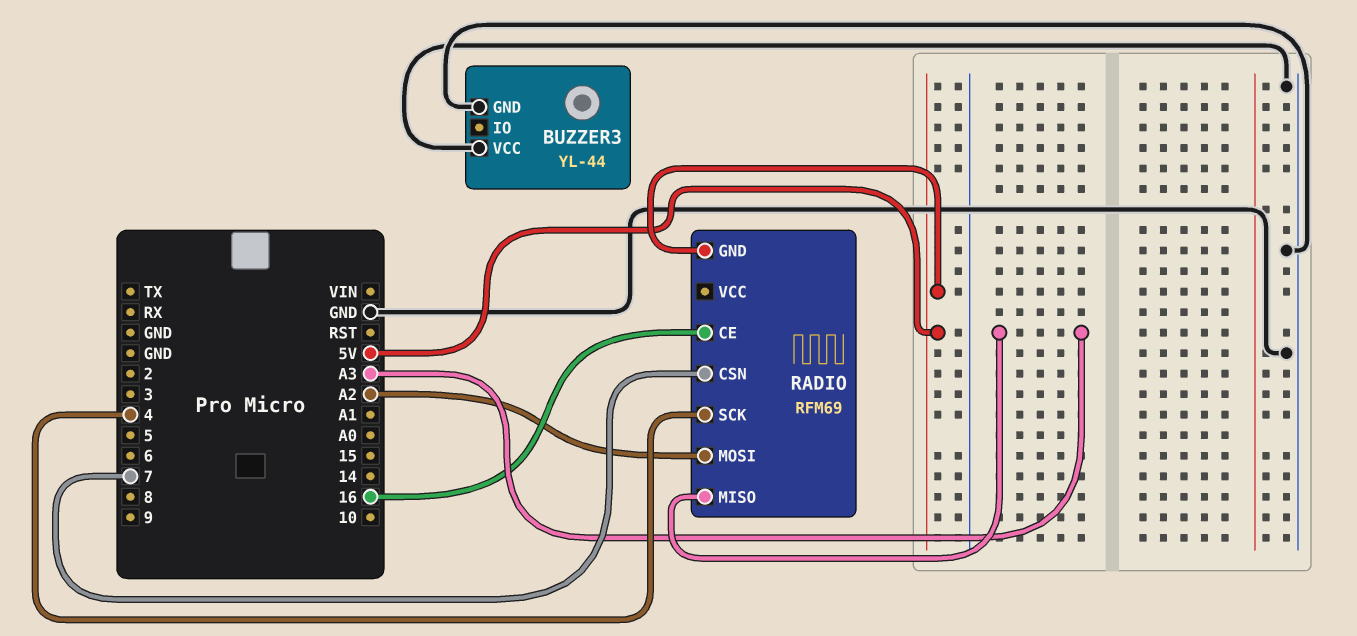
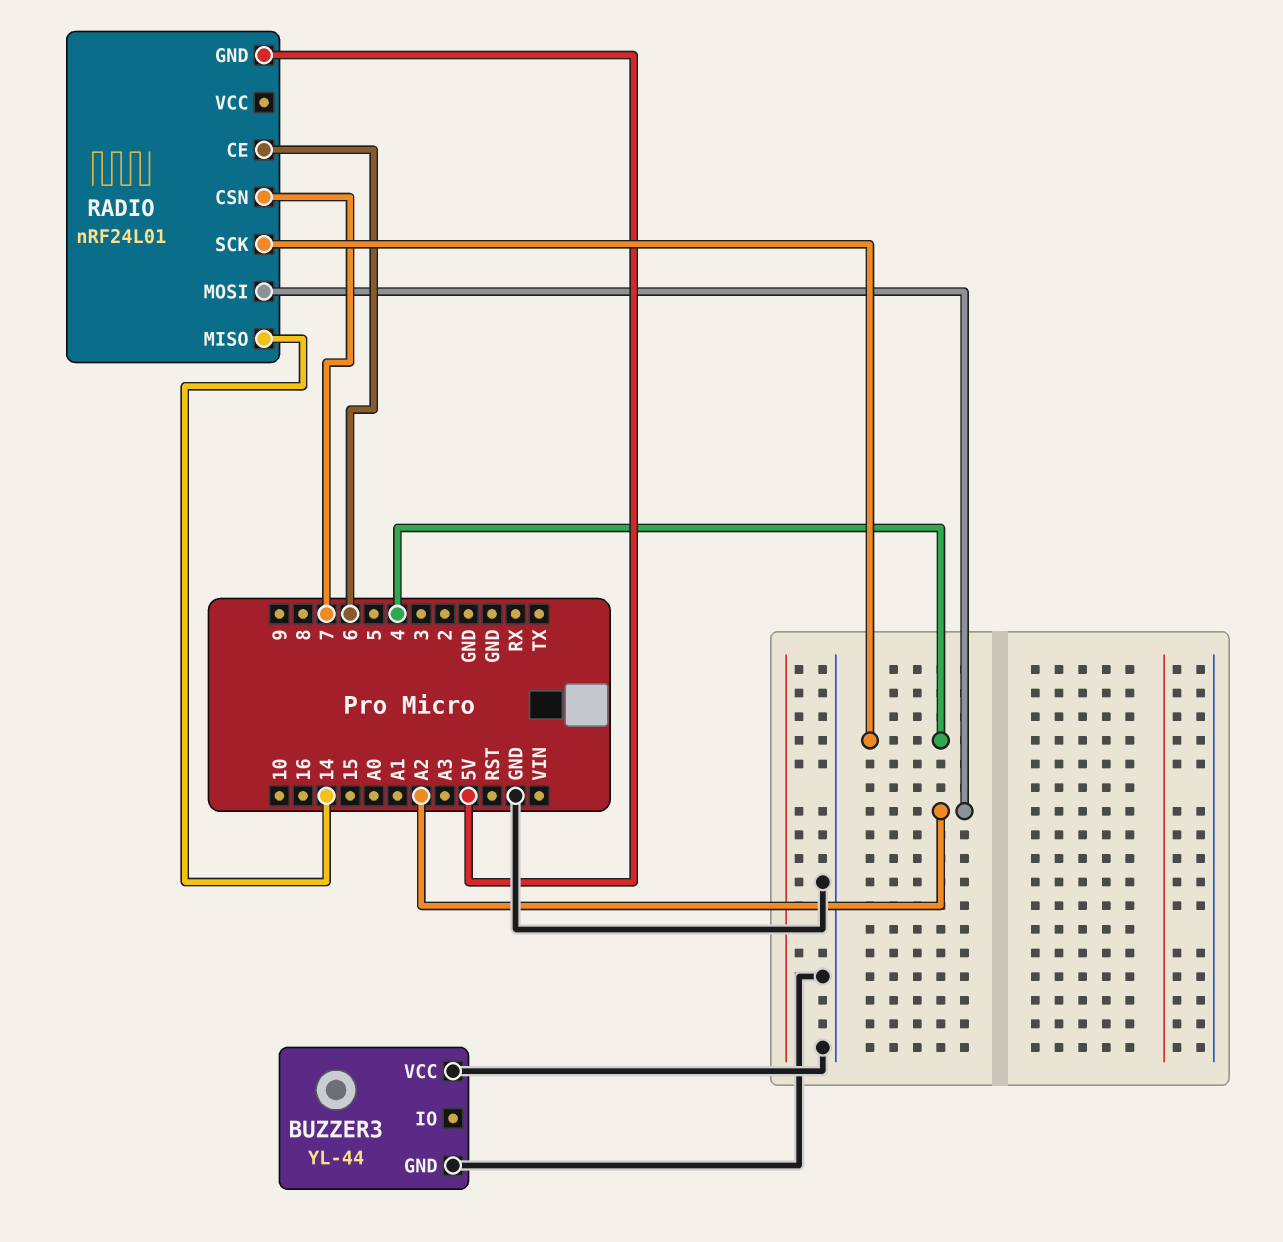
RADIO: RFM69 -> nRF24L01
RADIO pin CE: 16 -> 6
RADIO pin MISO: A3 -> 14

